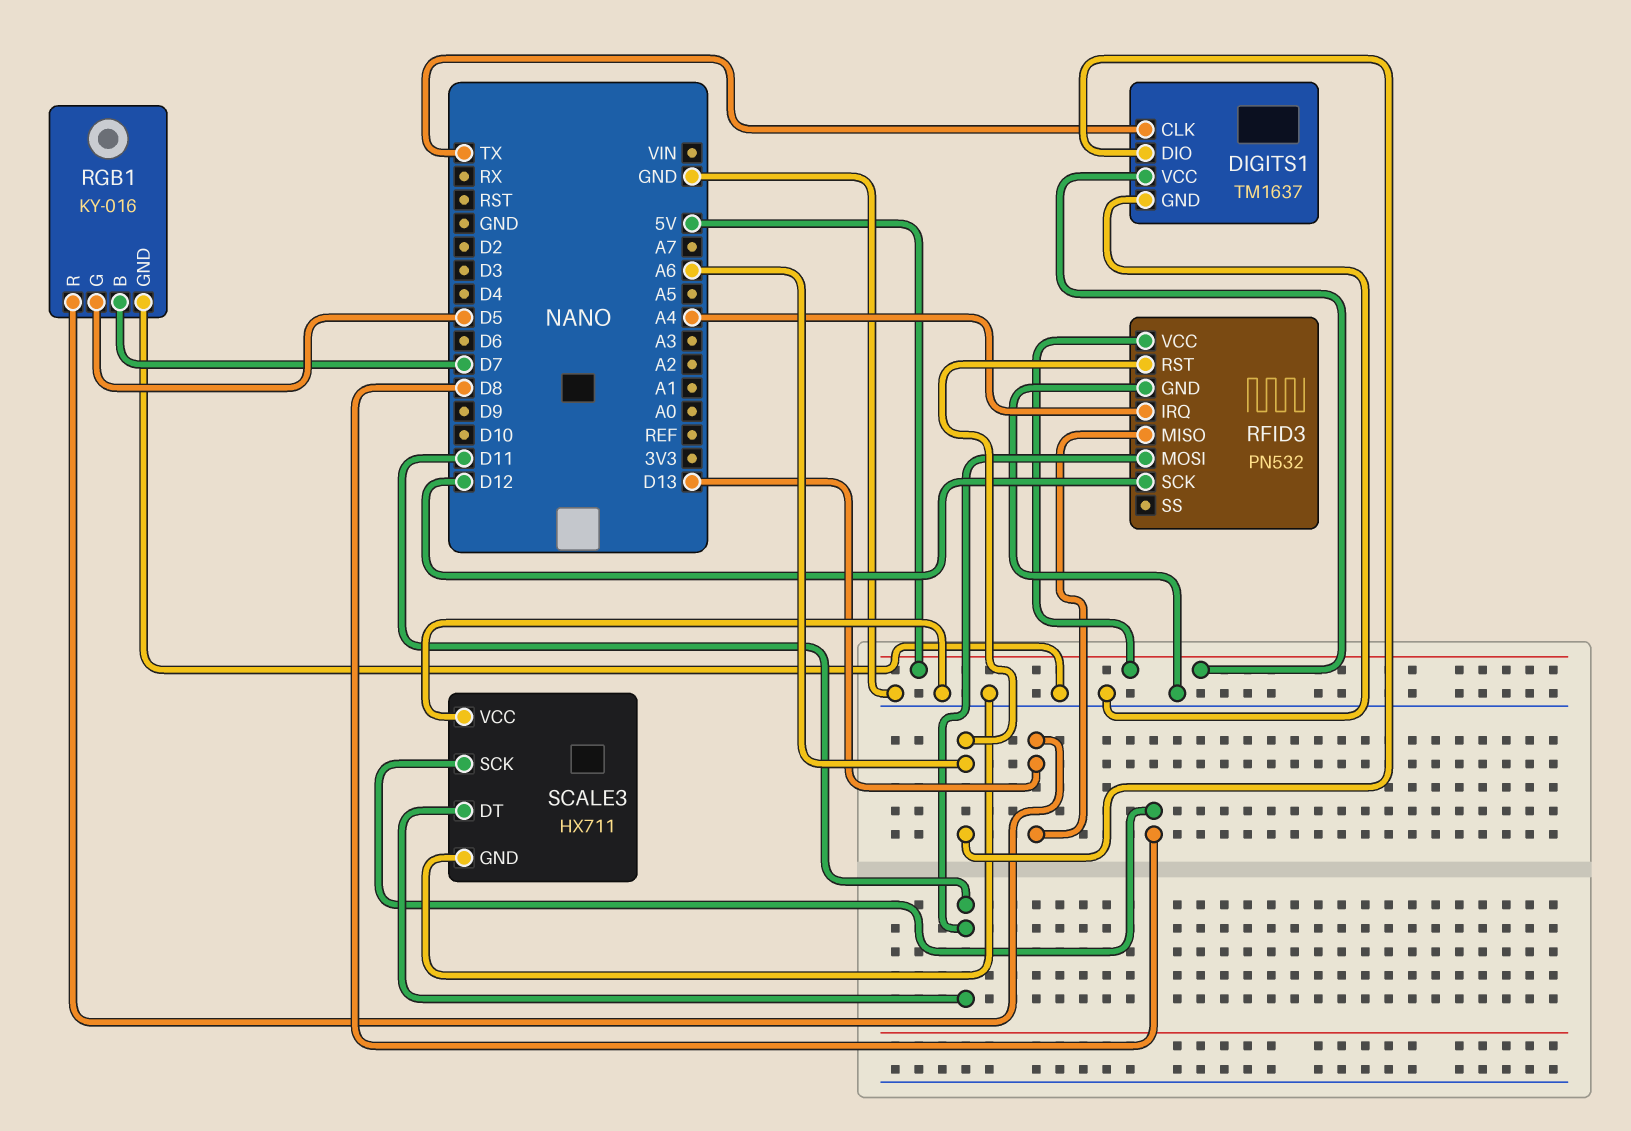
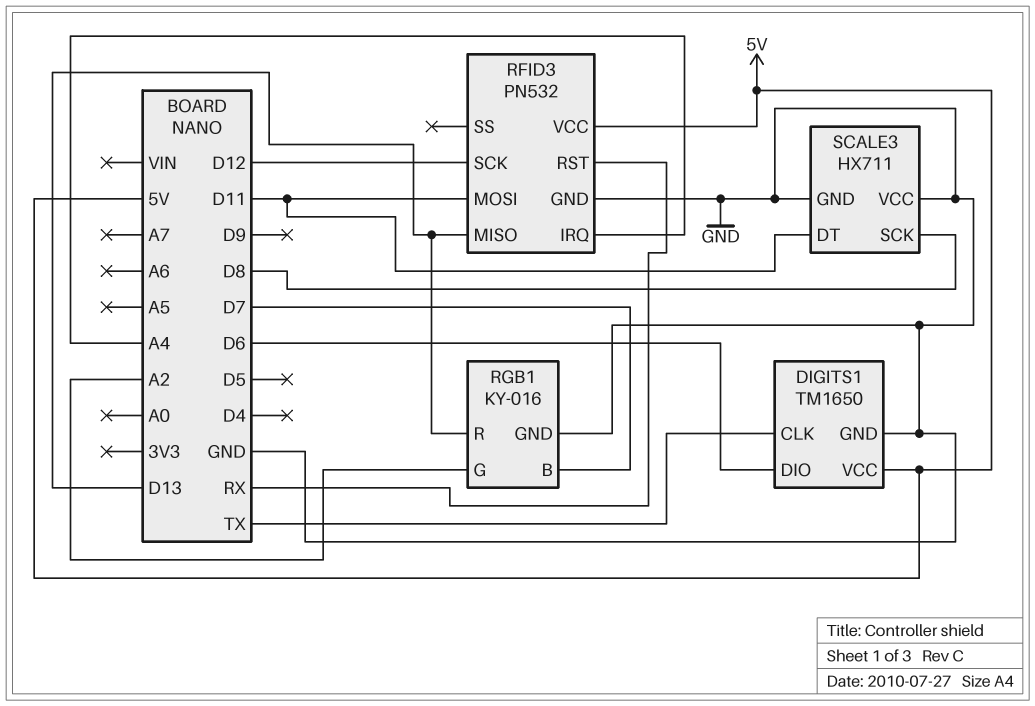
DIGITS1: TM1637 -> TM1650
DIGITS1 pin DIO: A6 -> D6
RFID3 pin RST: A6 -> RX
RGB1 pin G: D5 -> A2

